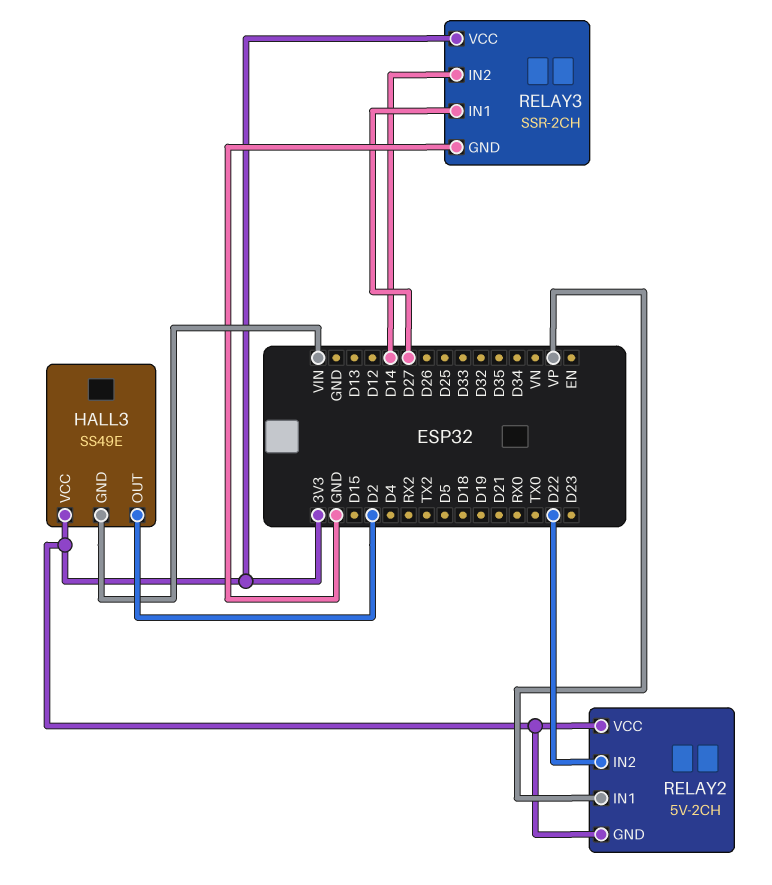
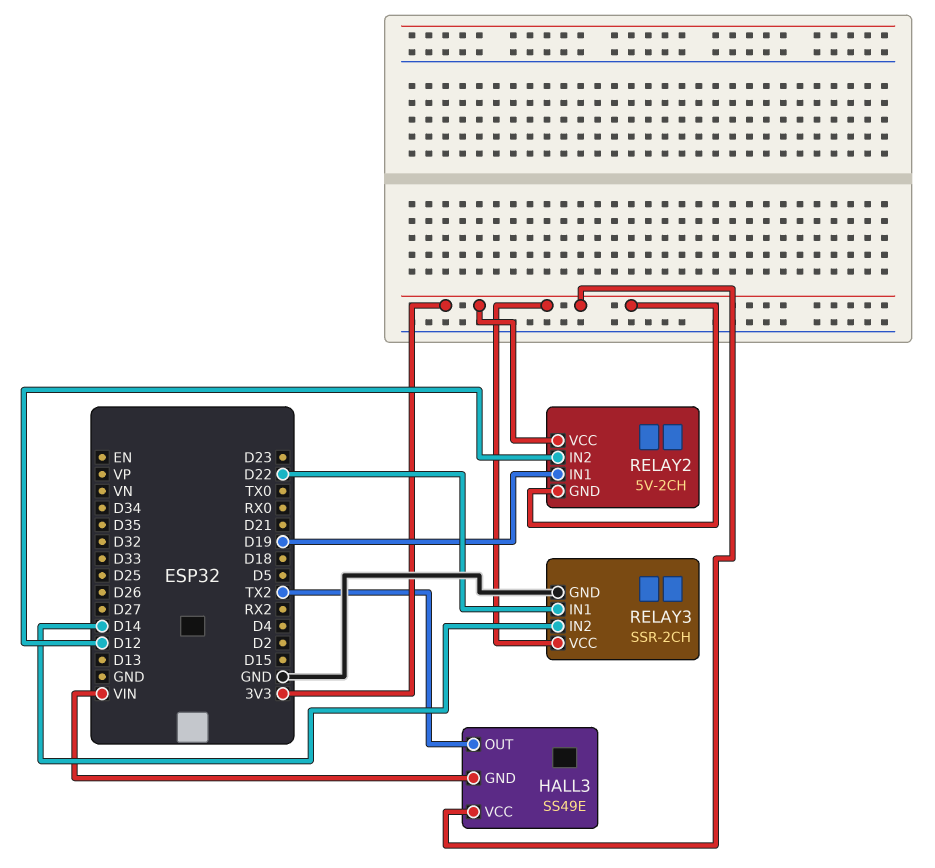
HALL3 pin OUT: D2 -> TX2
RELAY2 pin IN1: VP -> D19
RELAY2 pin IN2: D22 -> D12
RELAY3 pin IN1: D27 -> D22

